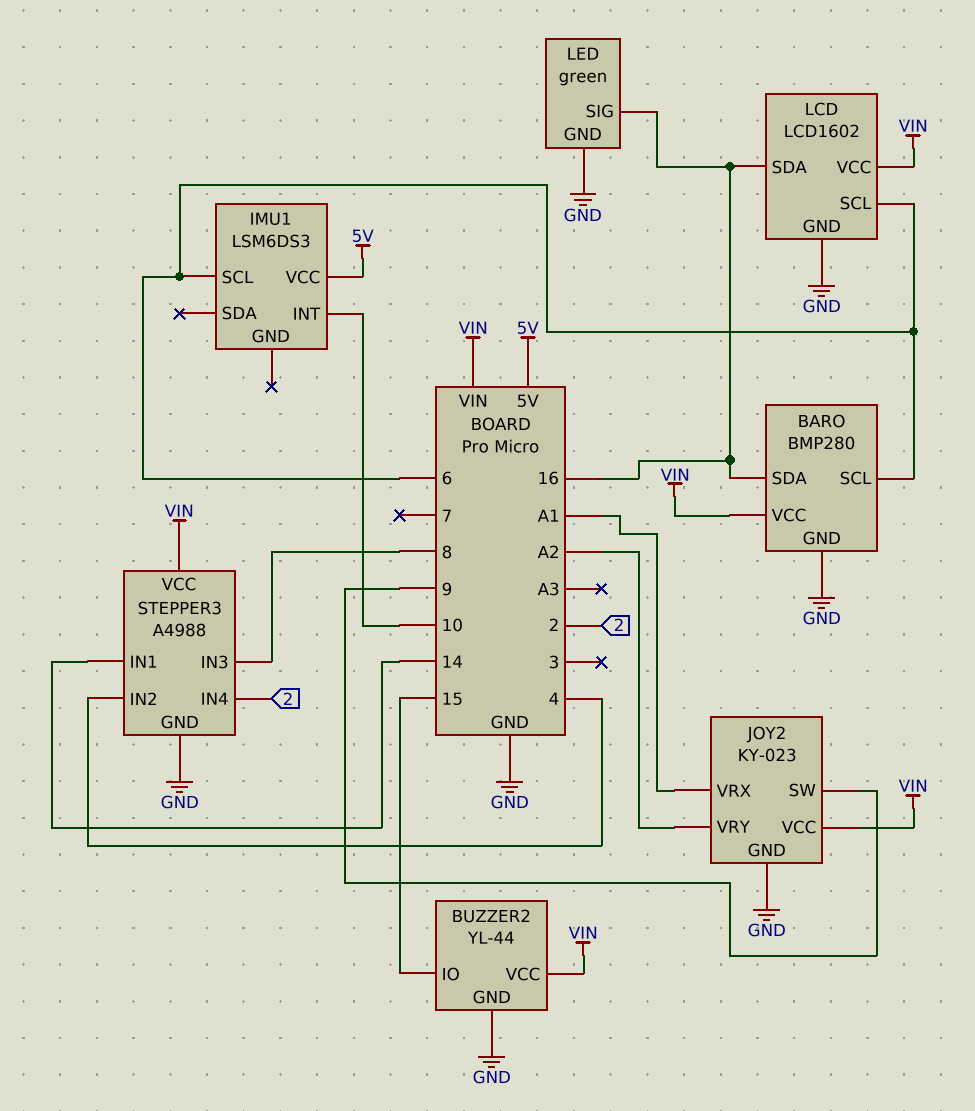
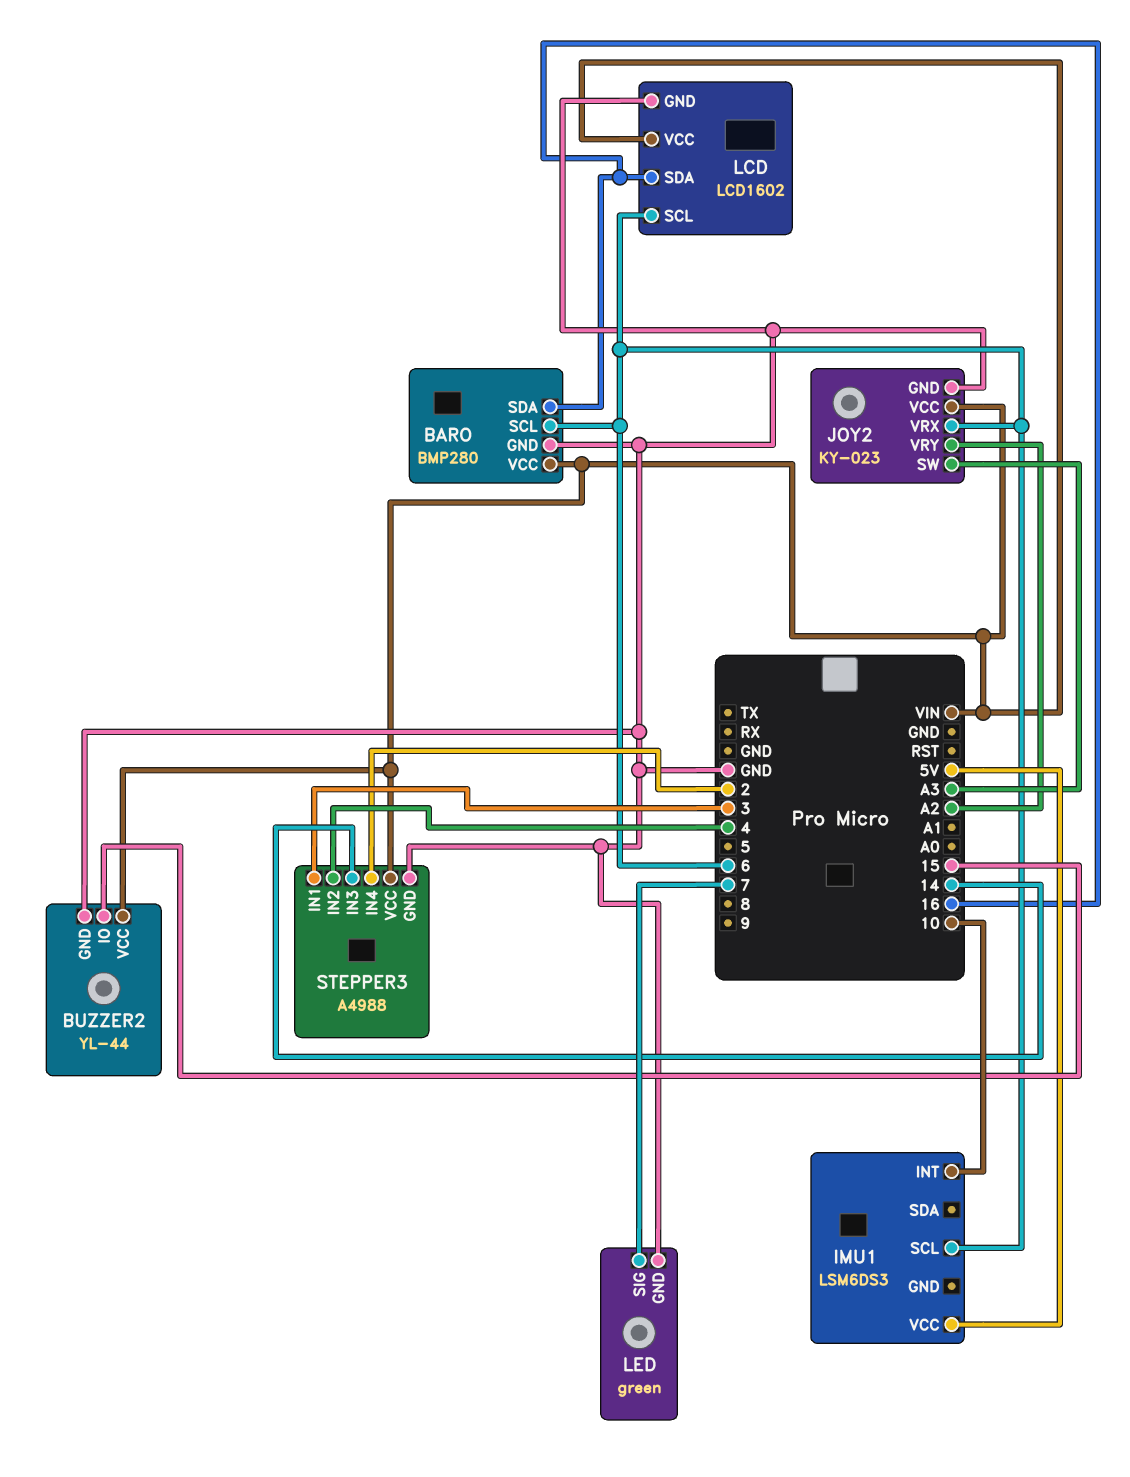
JOY2 pin SW: 9 -> A3
JOY2 pin VRX: A1 -> 6
LED pin SIG: 16 -> 7
STEPPER3 pin IN1: 14 -> 3
STEPPER3 pin IN3: 8 -> 14

